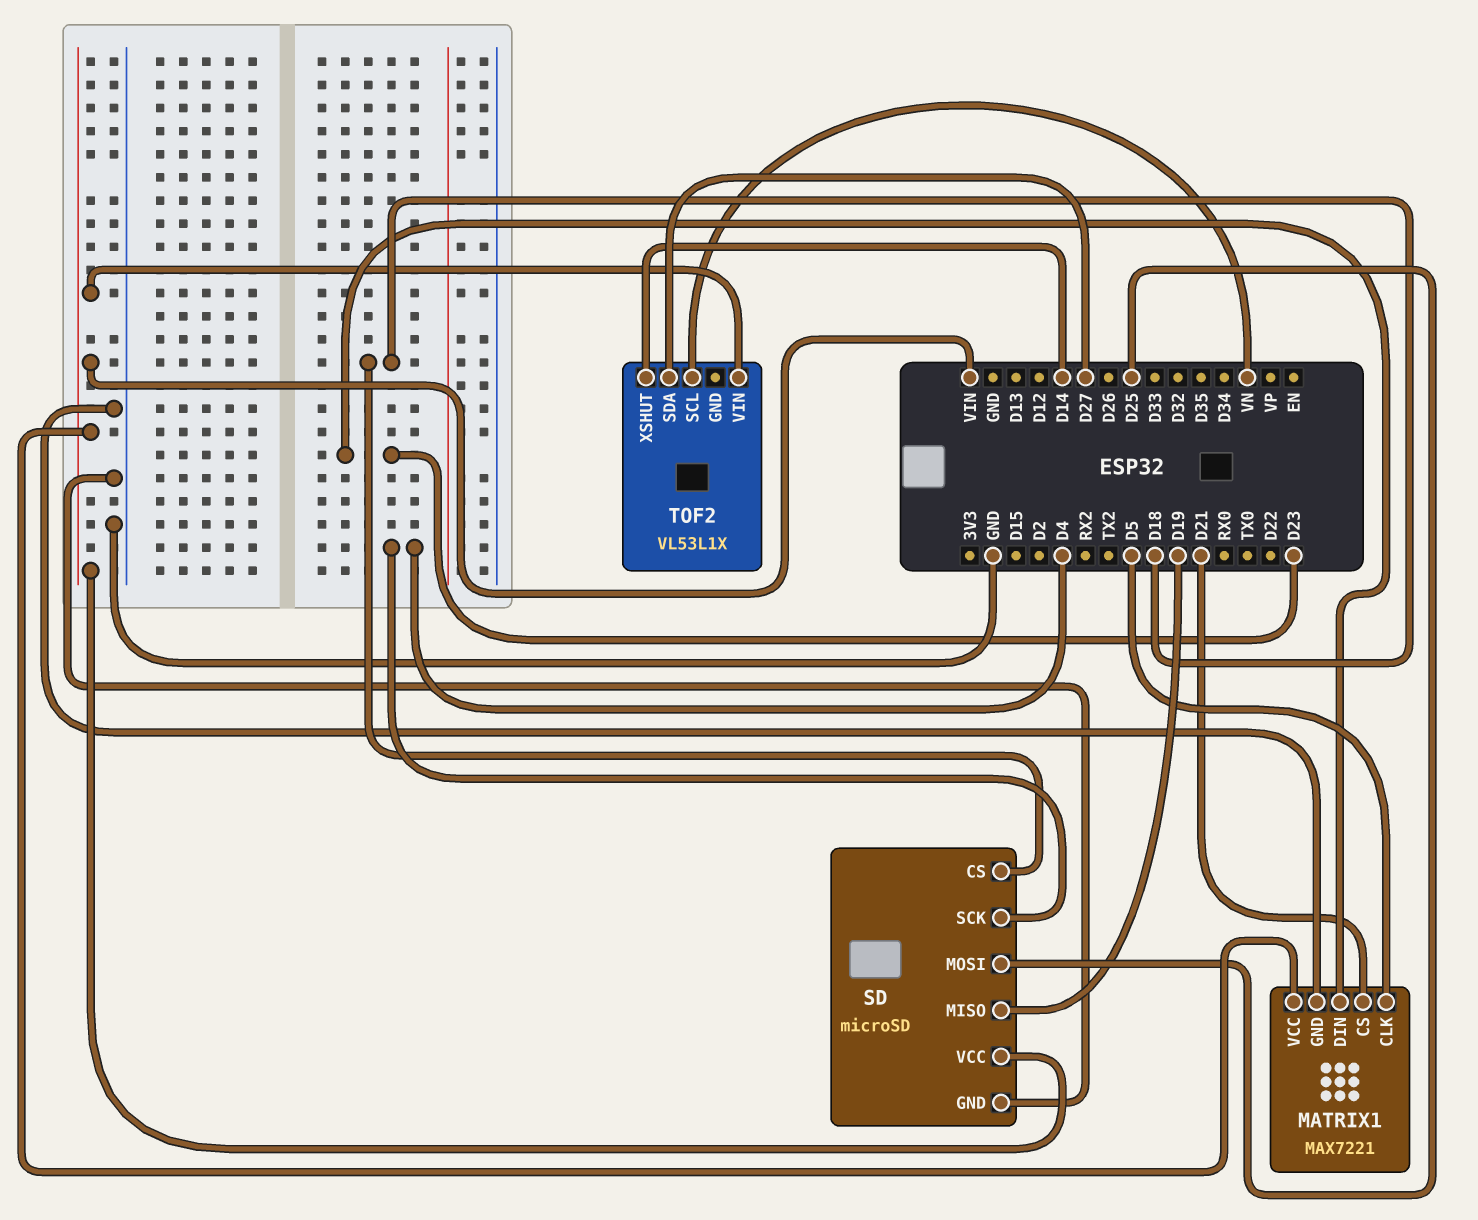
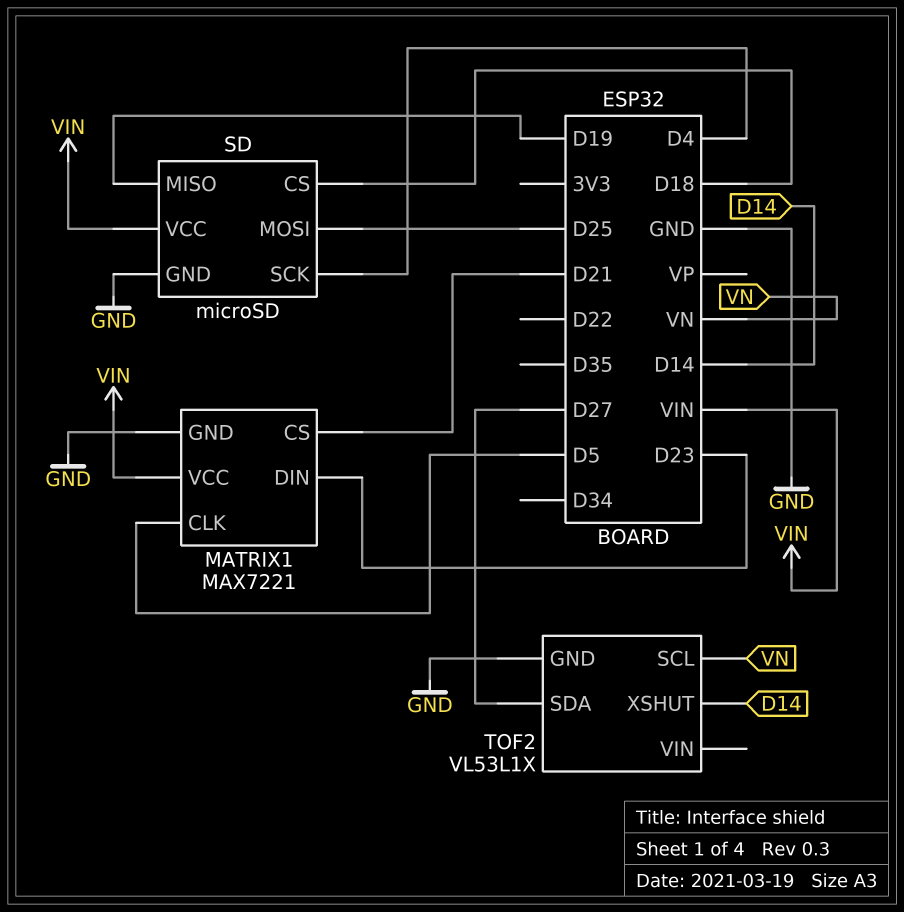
TOF2 pin GND: none -> GND
TOF2 pin VIN: VIN -> none

